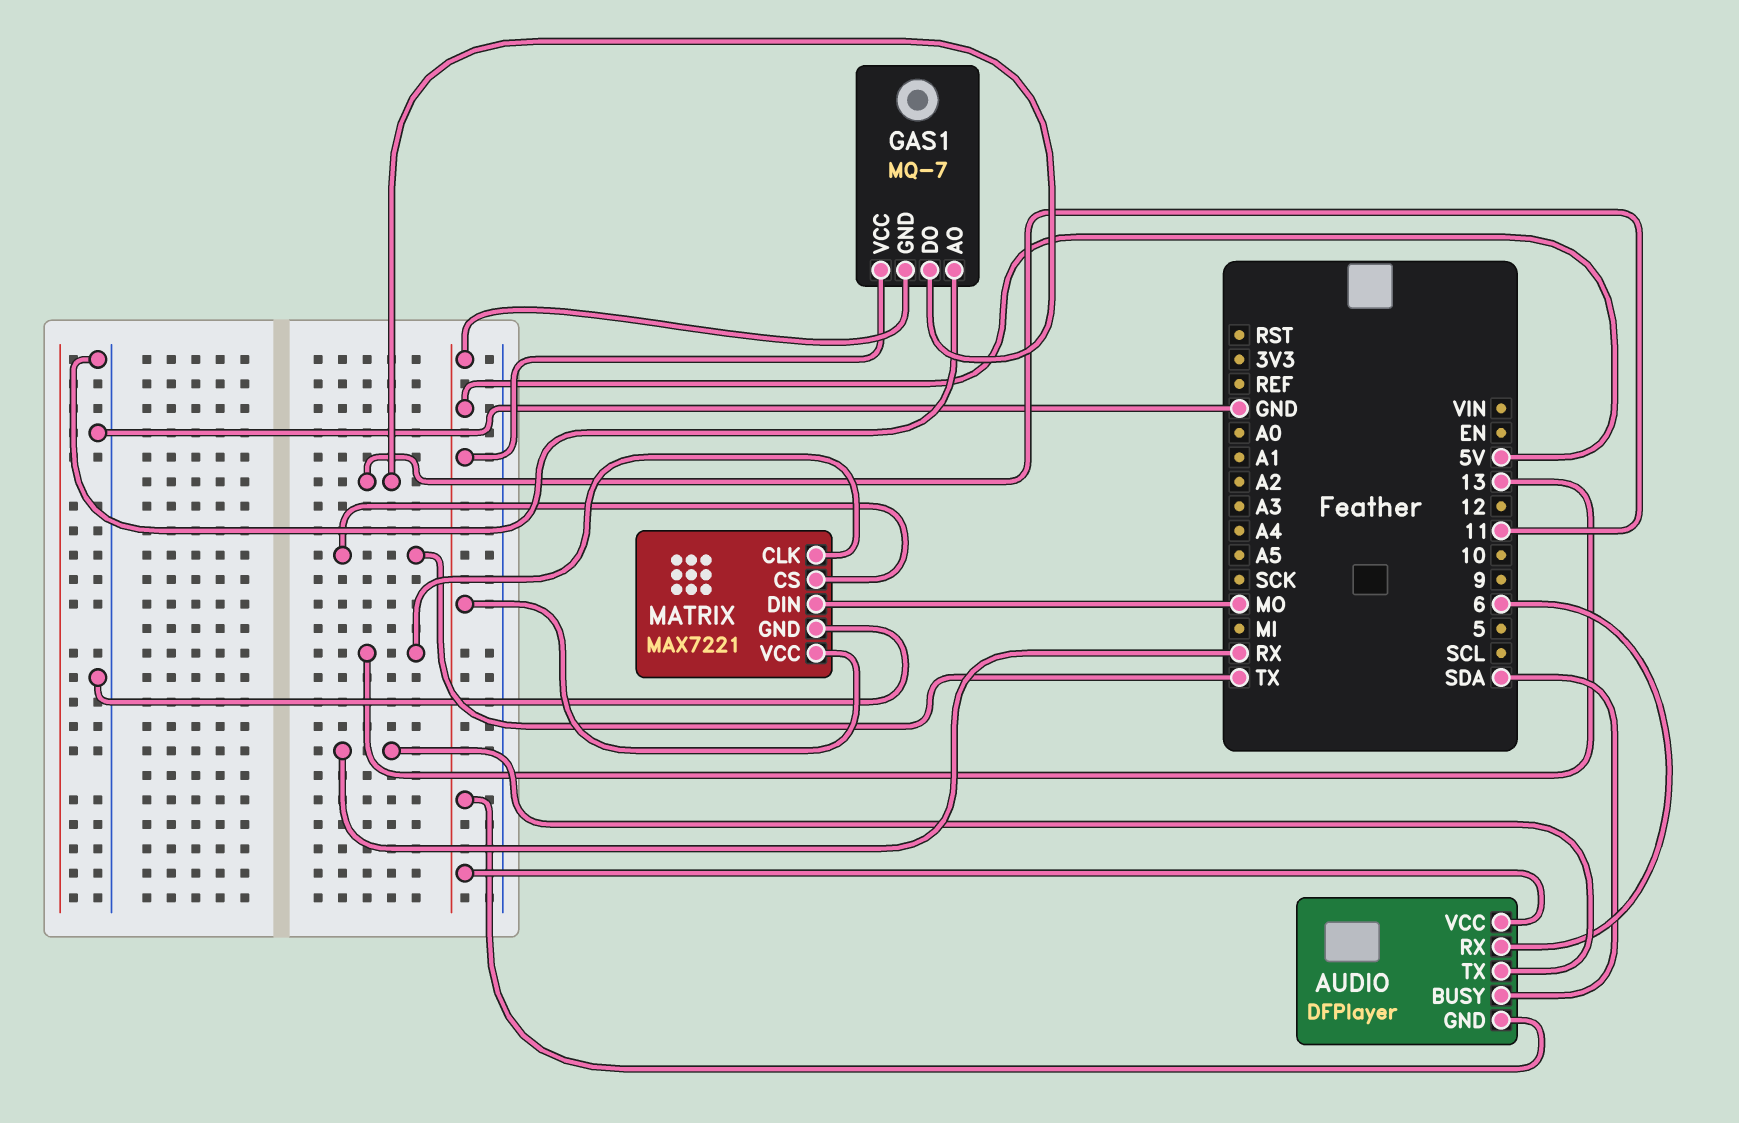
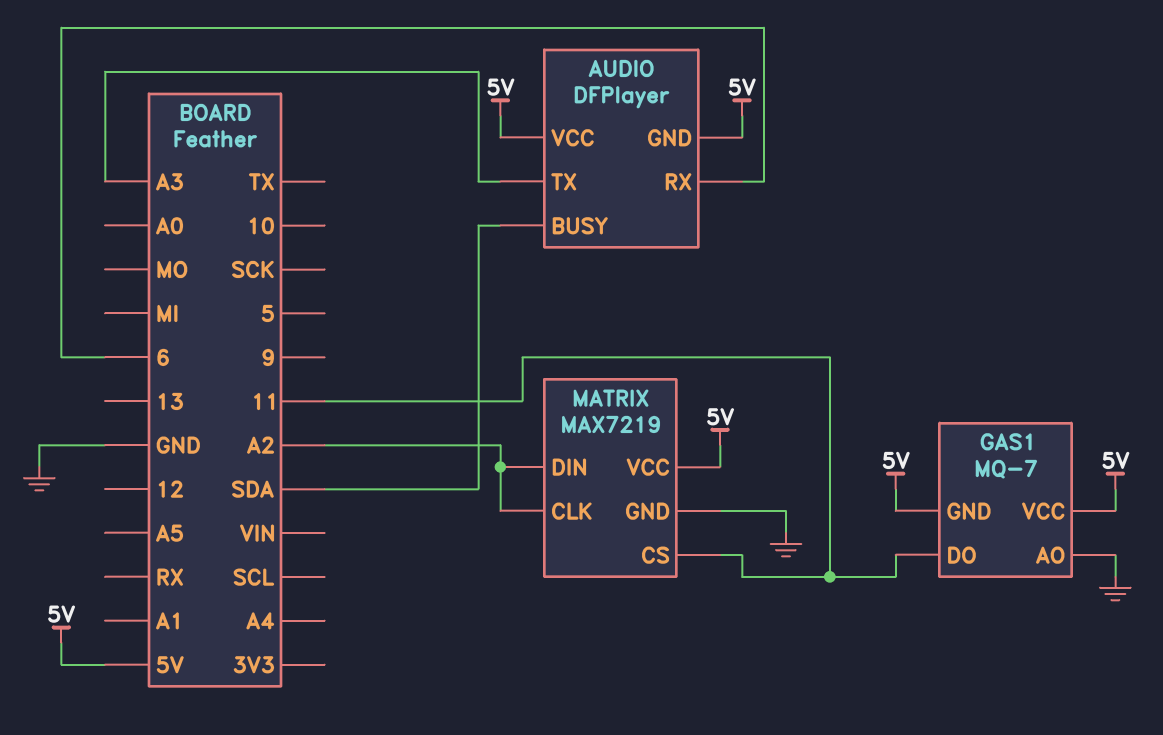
AUDIO pin TX: RX -> A3
MATRIX: MAX7221 -> MAX7219
MATRIX pin CLK: 13 -> A2
MATRIX pin CS: TX -> 11
MATRIX pin DIN: MO -> A2

